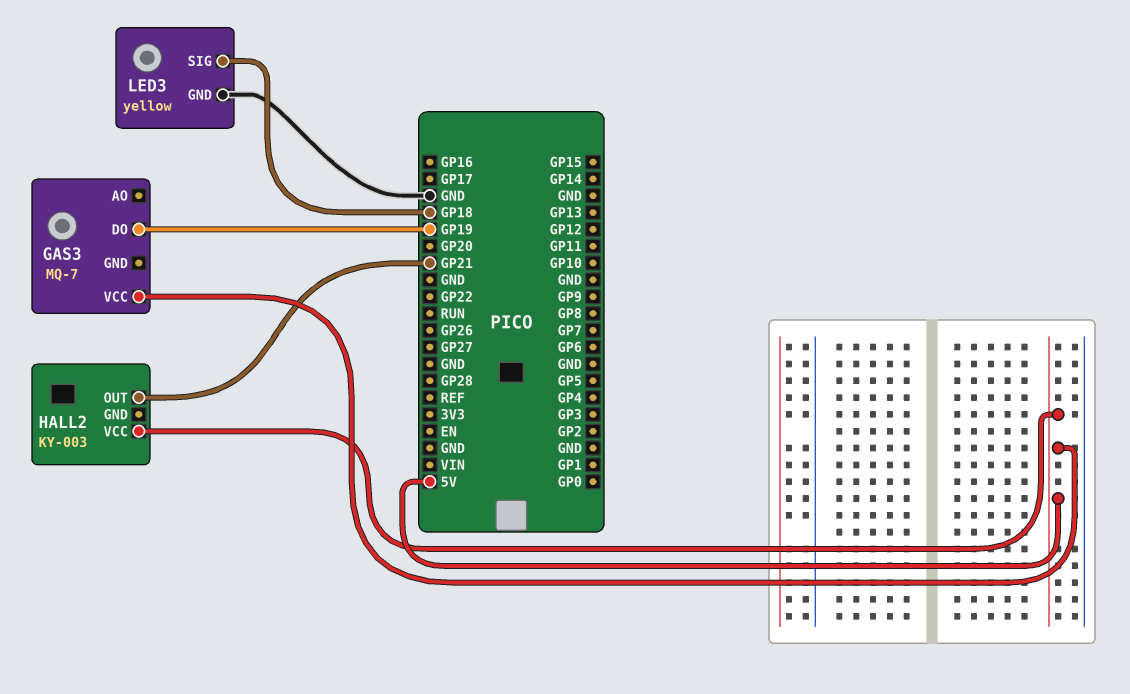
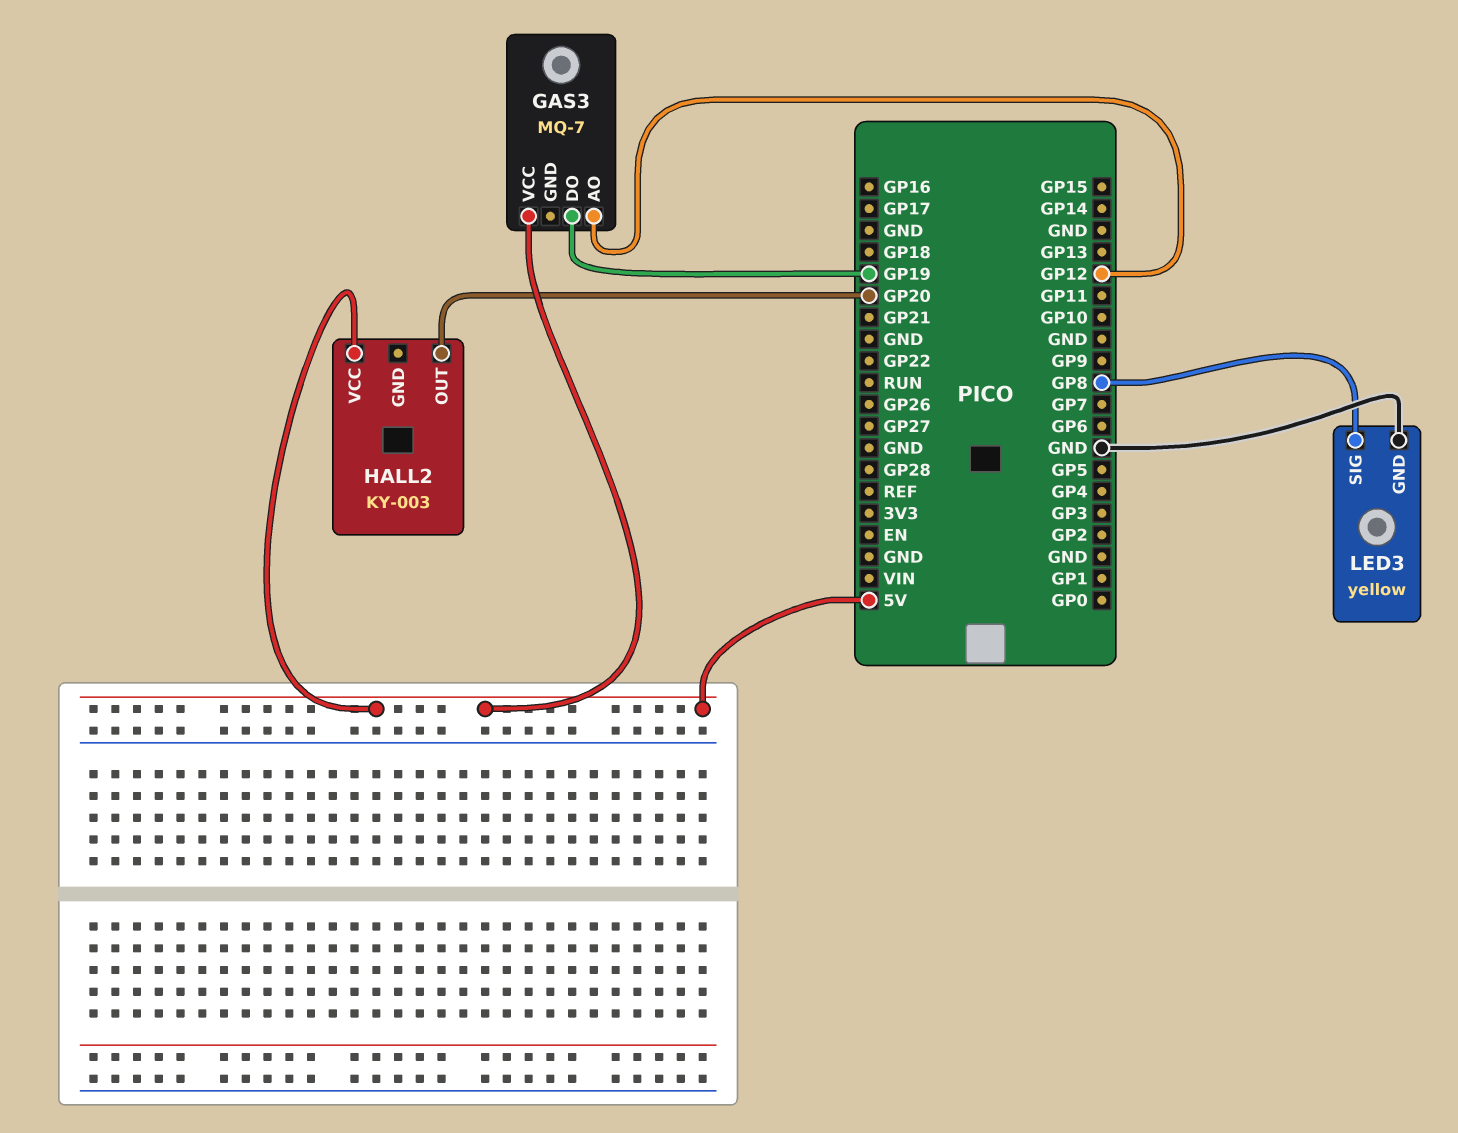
GAS3 pin AO: none -> GP12
HALL2 pin OUT: GP21 -> GP20
LED3 pin SIG: GP18 -> GP8

